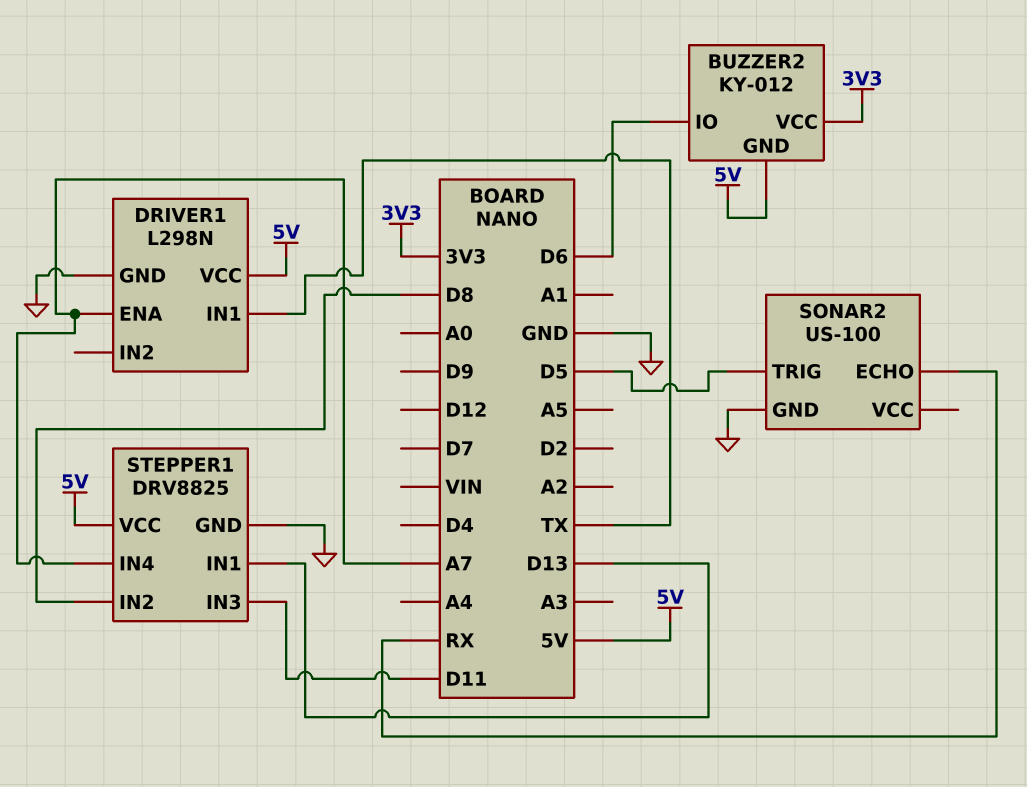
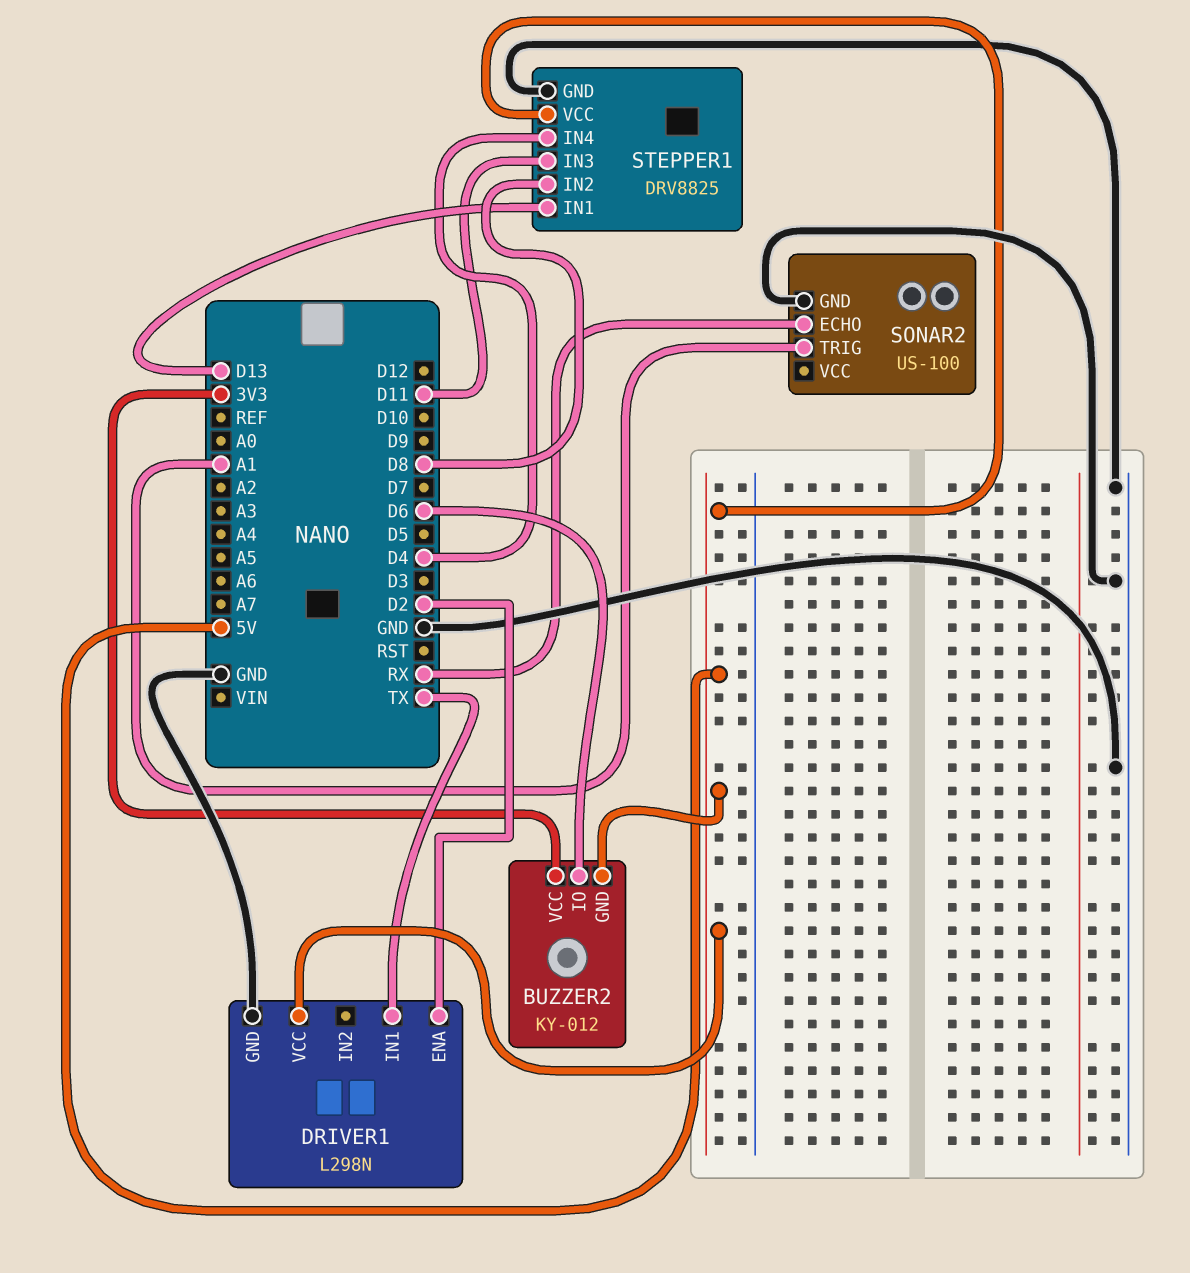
DRIVER1 pin ENA: A7 -> D2
SONAR2 pin TRIG: D5 -> A1
STEPPER1 pin IN4: A7 -> D4

